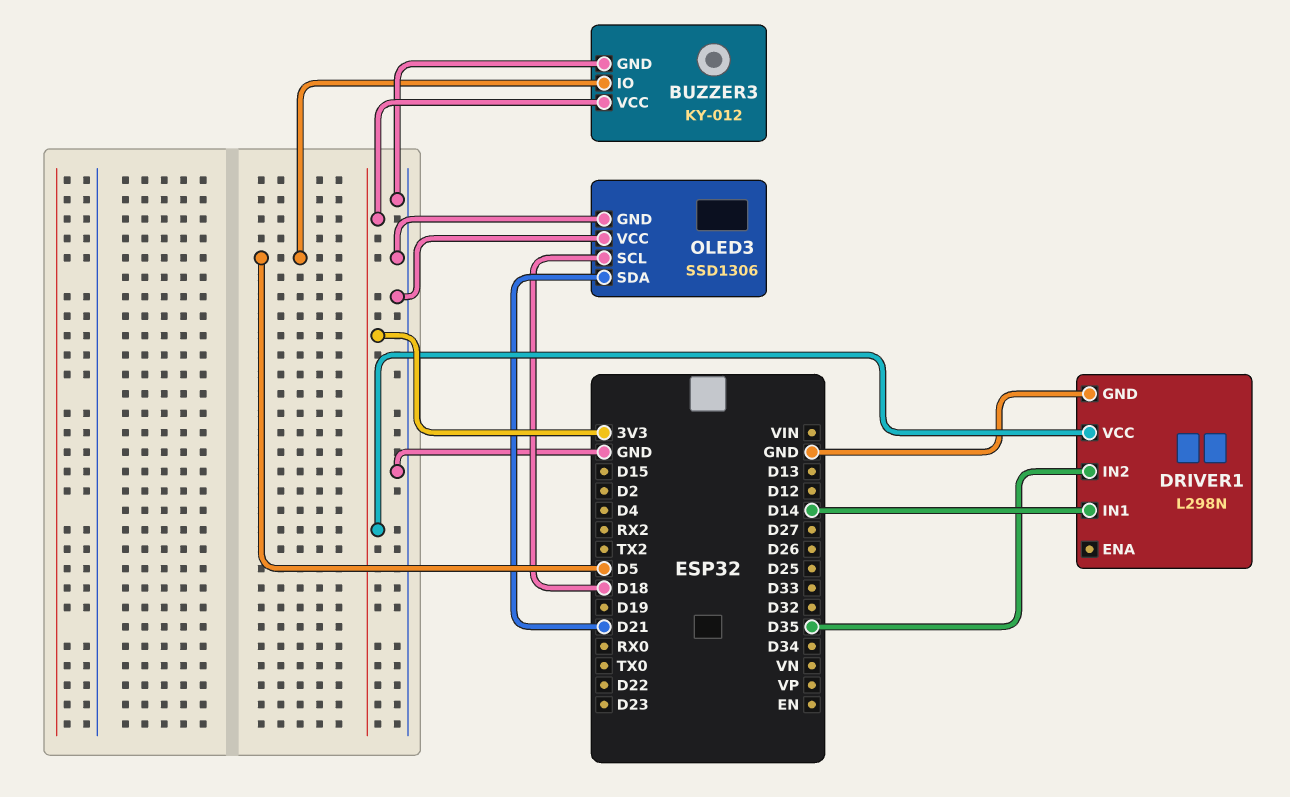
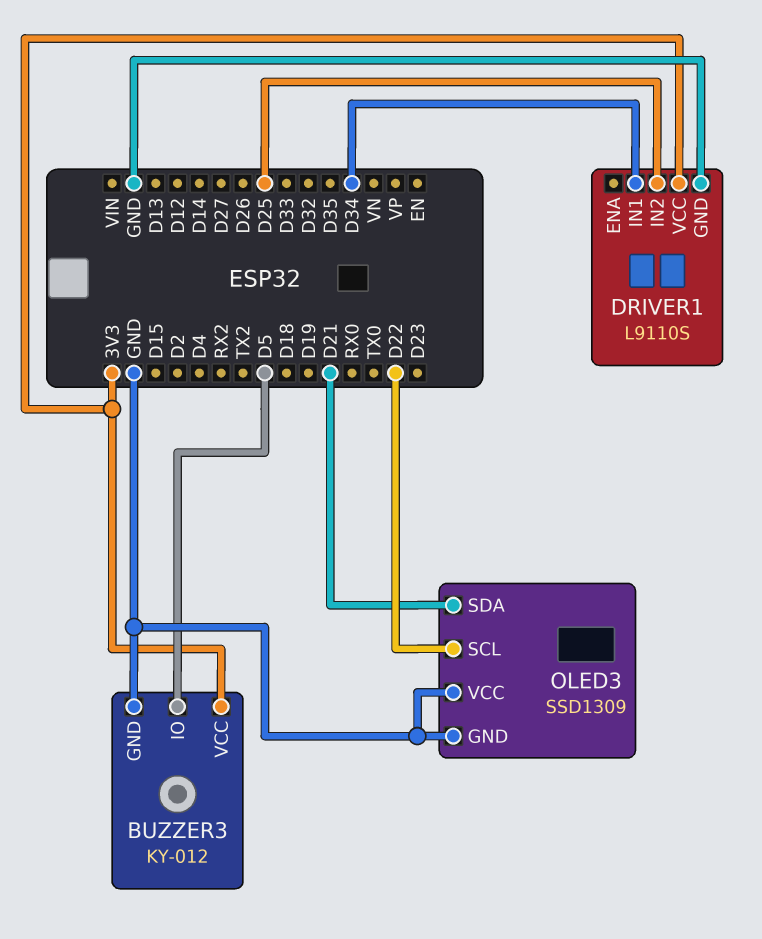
DRIVER1: L298N -> L9110S
DRIVER1 pin IN1: D14 -> D34
DRIVER1 pin IN2: D35 -> D25
OLED3: SSD1306 -> SSD1309
OLED3 pin SCL: D18 -> D22

